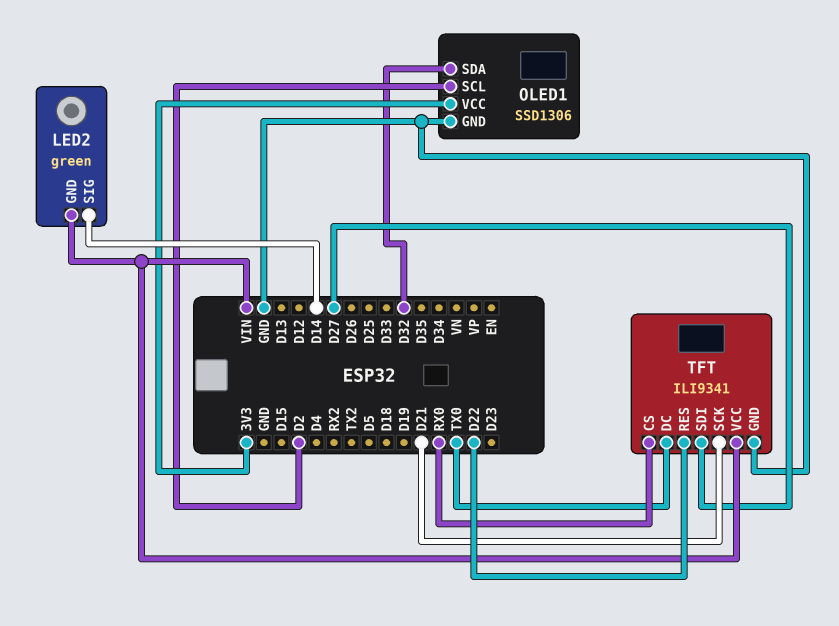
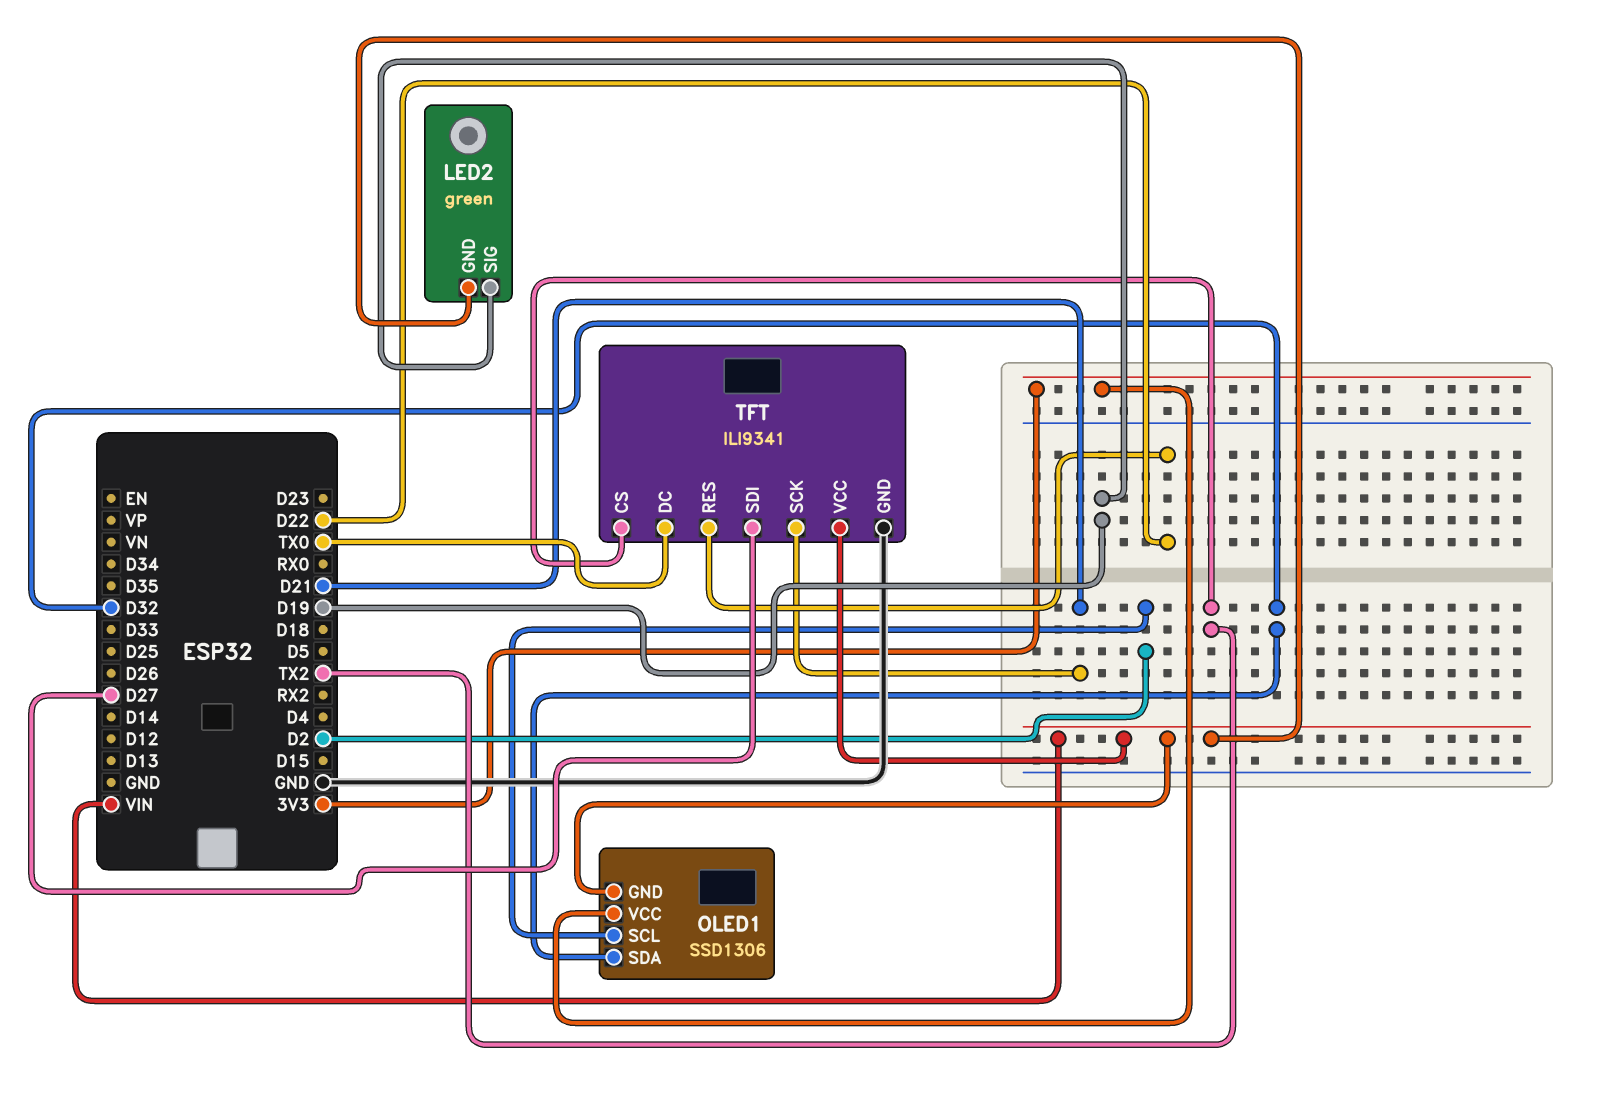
LED2 pin SIG: D14 -> D19
OLED1 pin GND: GND -> VIN
TFT pin CS: RX0 -> TX2

